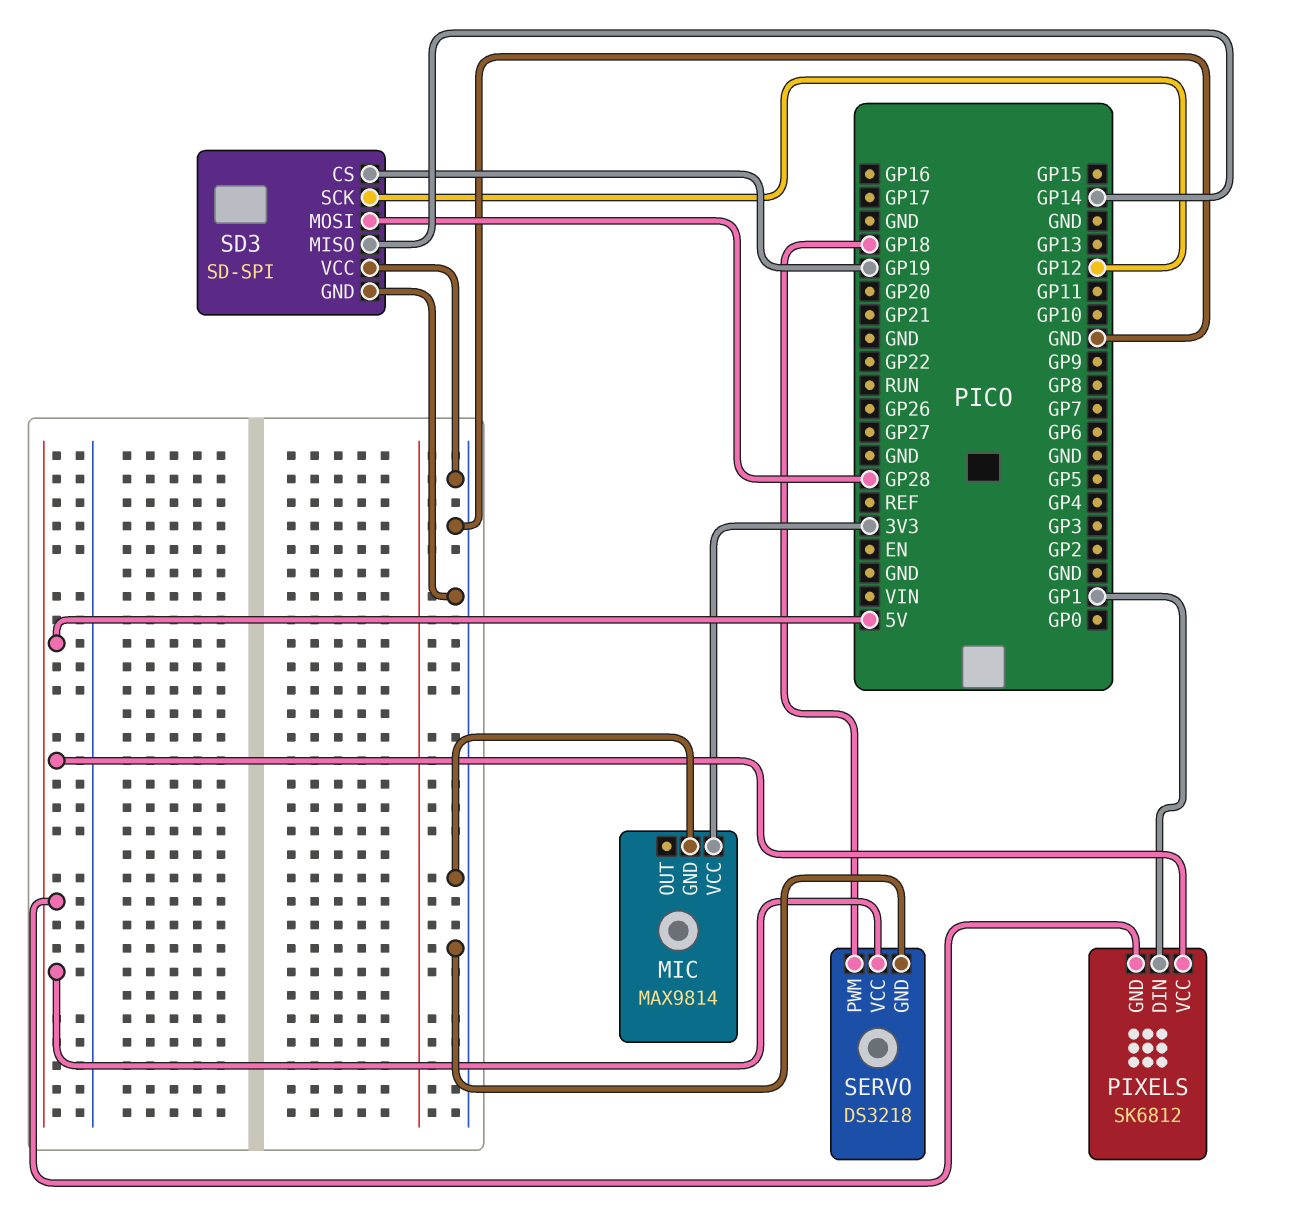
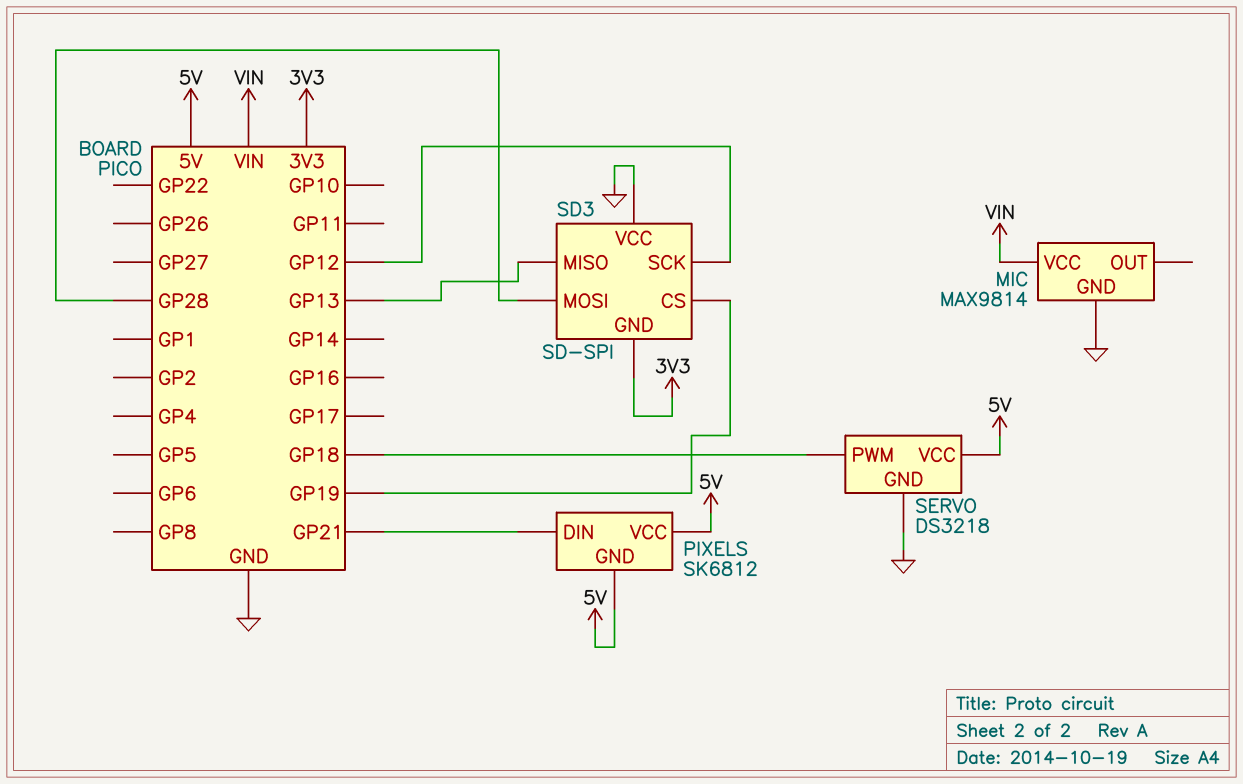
MIC pin VCC: 3V3 -> VIN
PIXELS pin DIN: GP1 -> GP21
SD3 pin GND: GND -> 3V3
SD3 pin MISO: GP14 -> GP13

